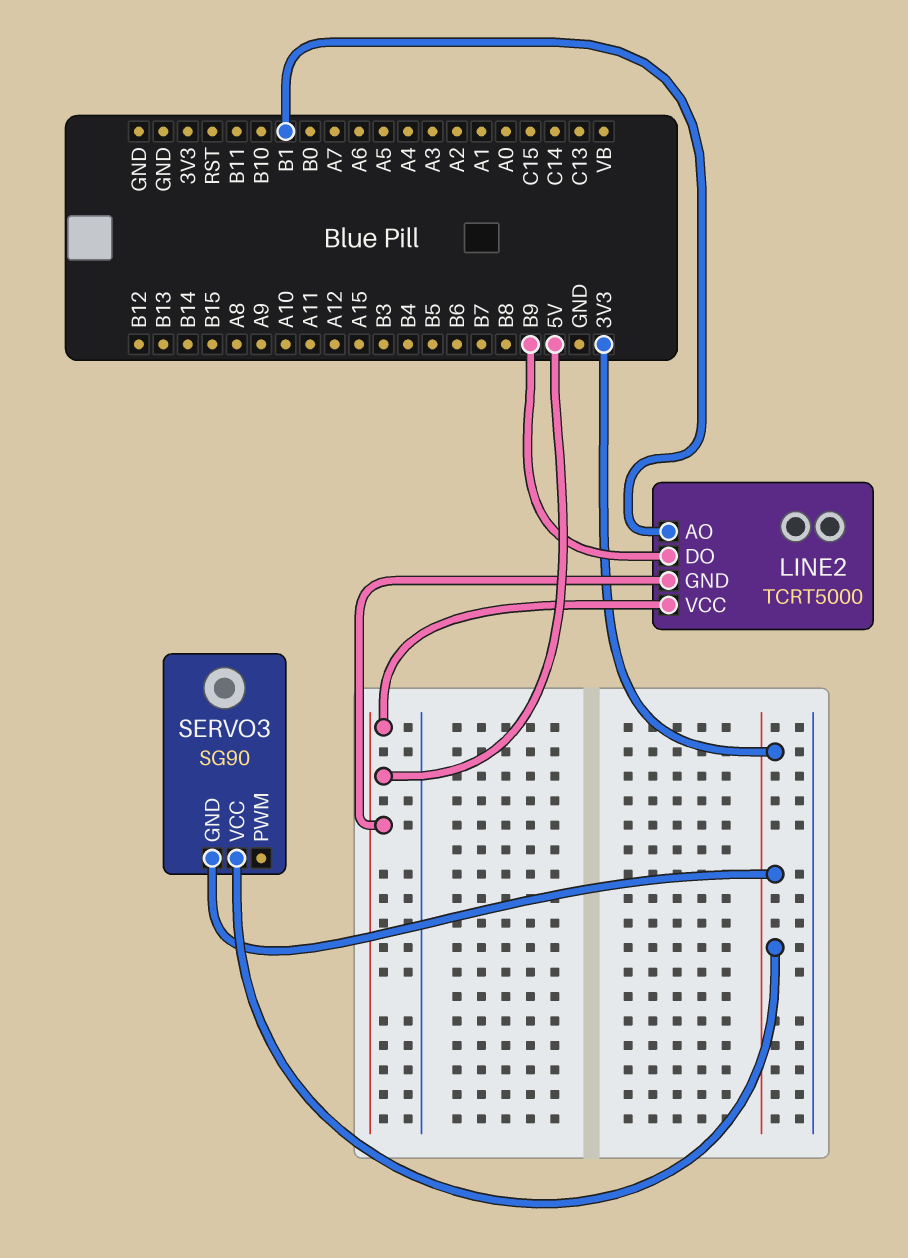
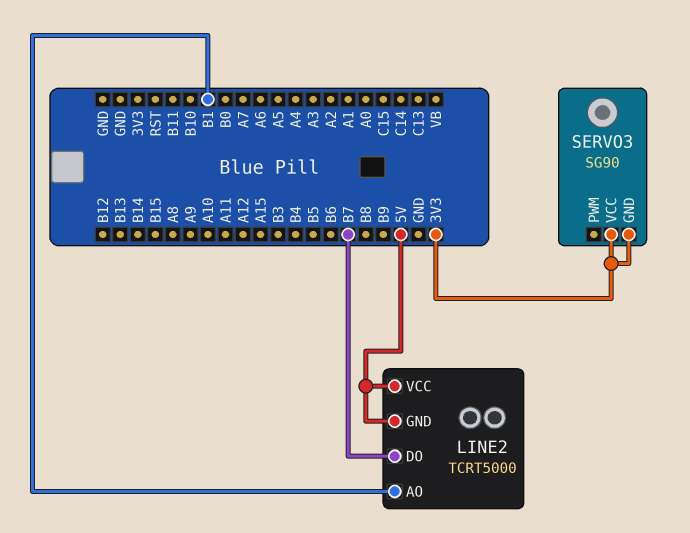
LINE2 pin DO: B9 -> B7

